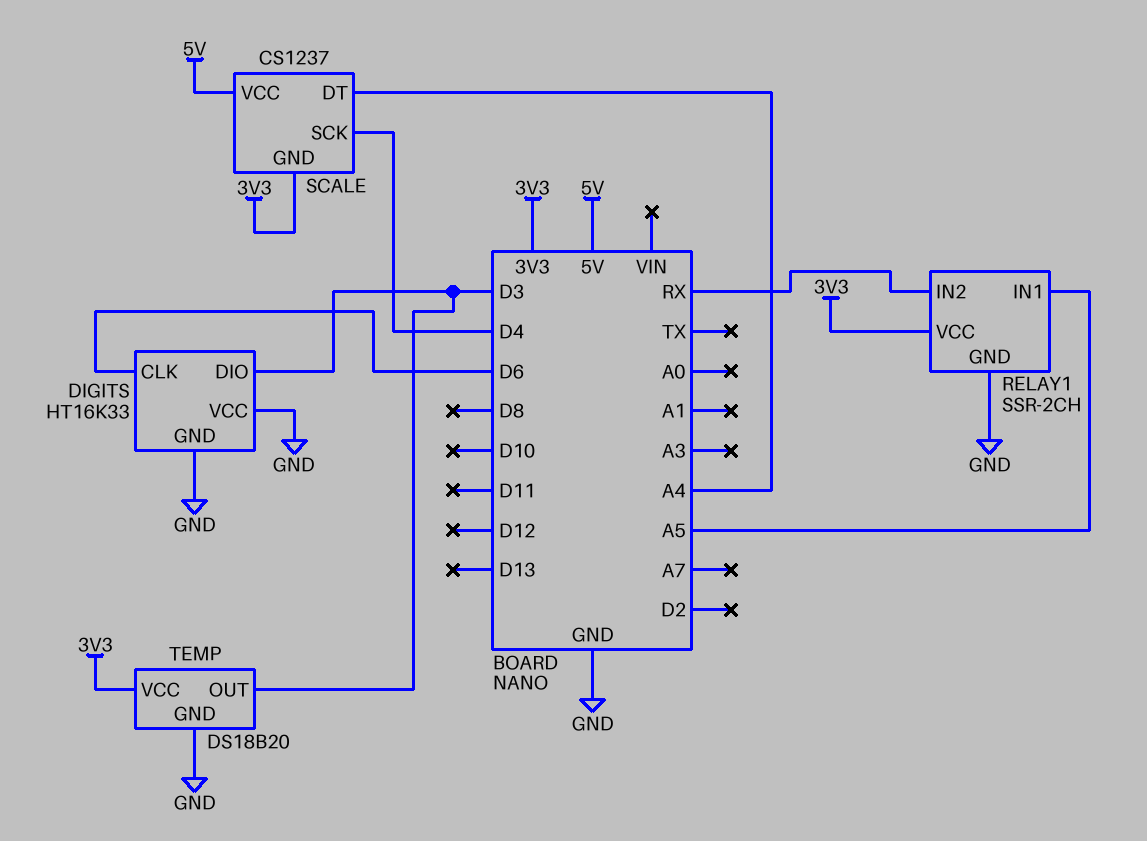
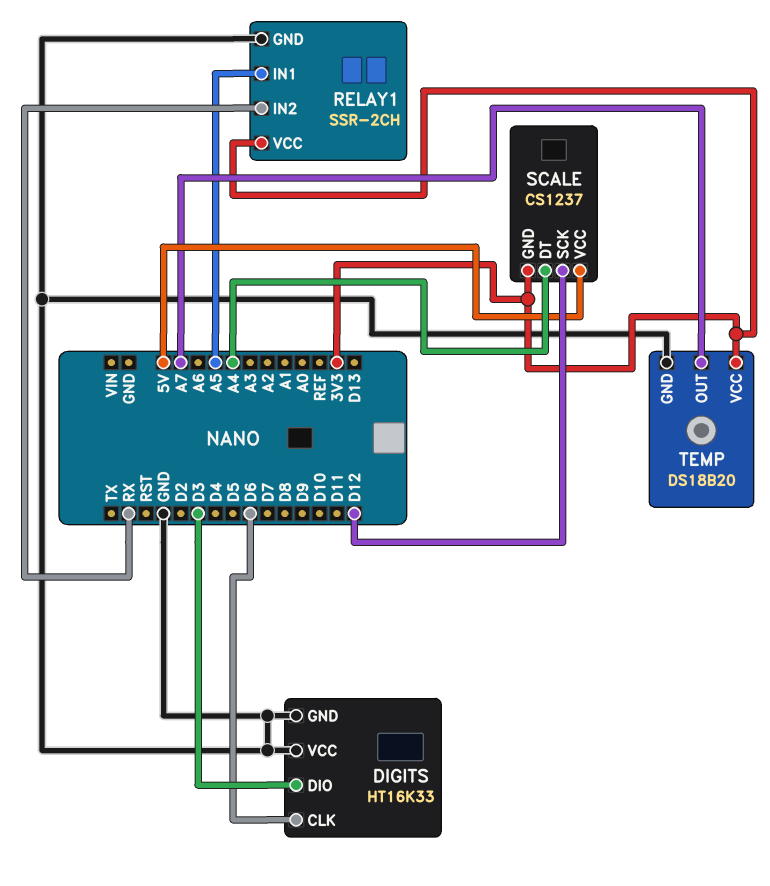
SCALE pin SCK: D4 -> D12
TEMP pin OUT: D3 -> A7

